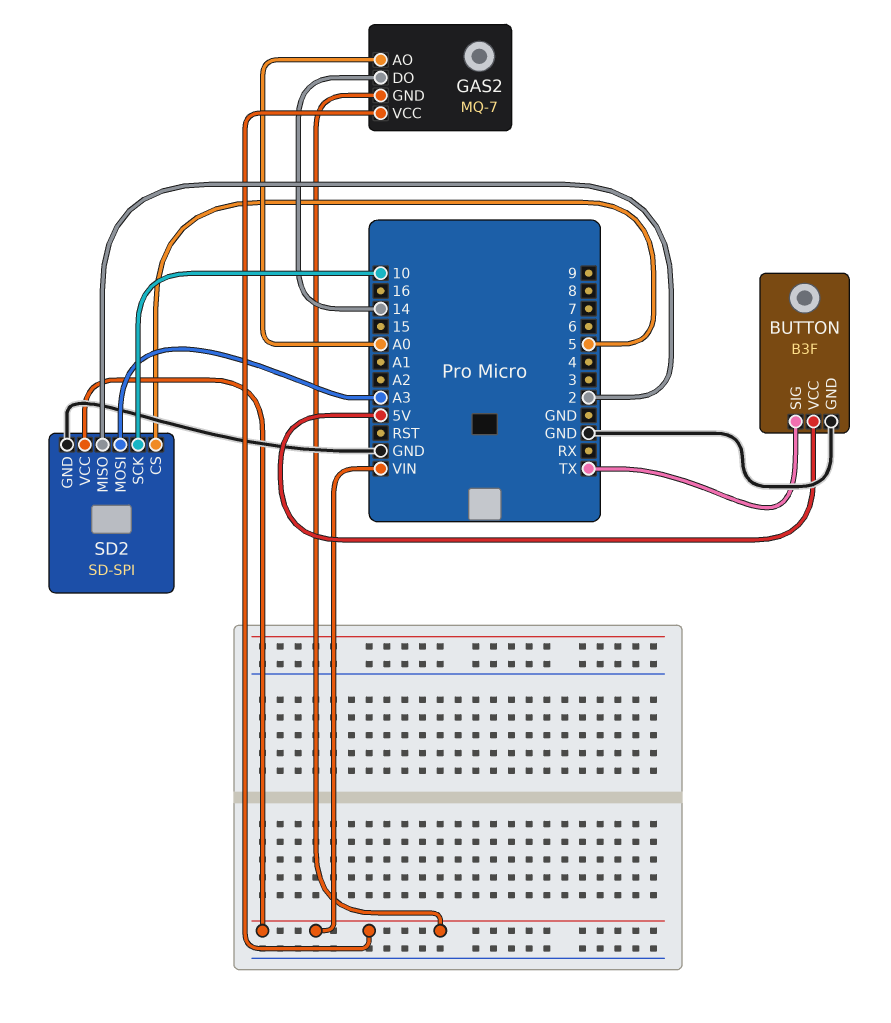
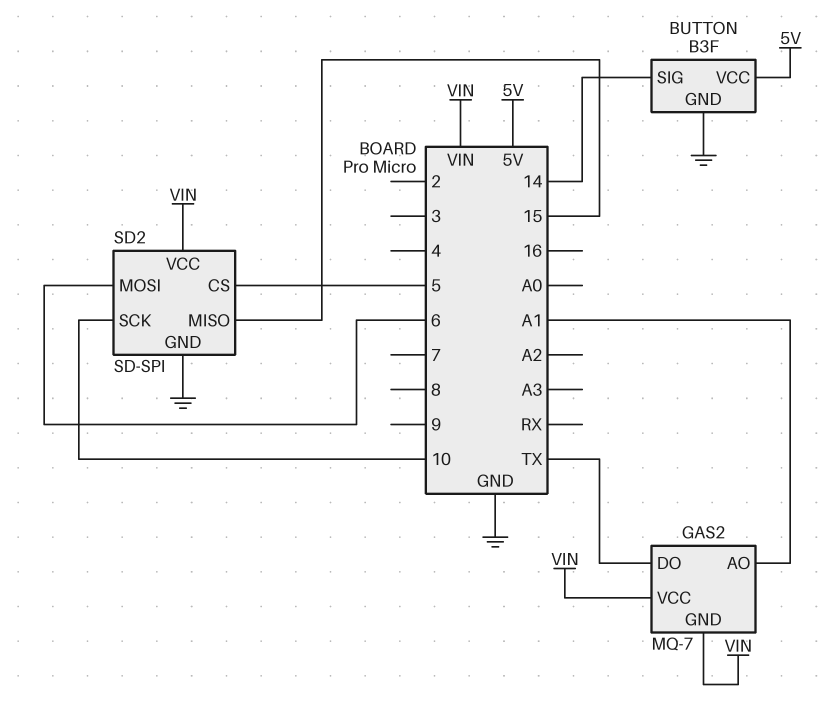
BUTTON pin SIG: TX -> 14
GAS2 pin AO: A0 -> A1
GAS2 pin DO: 14 -> TX
SD2 pin MISO: 2 -> 15
SD2 pin MOSI: A3 -> 6

